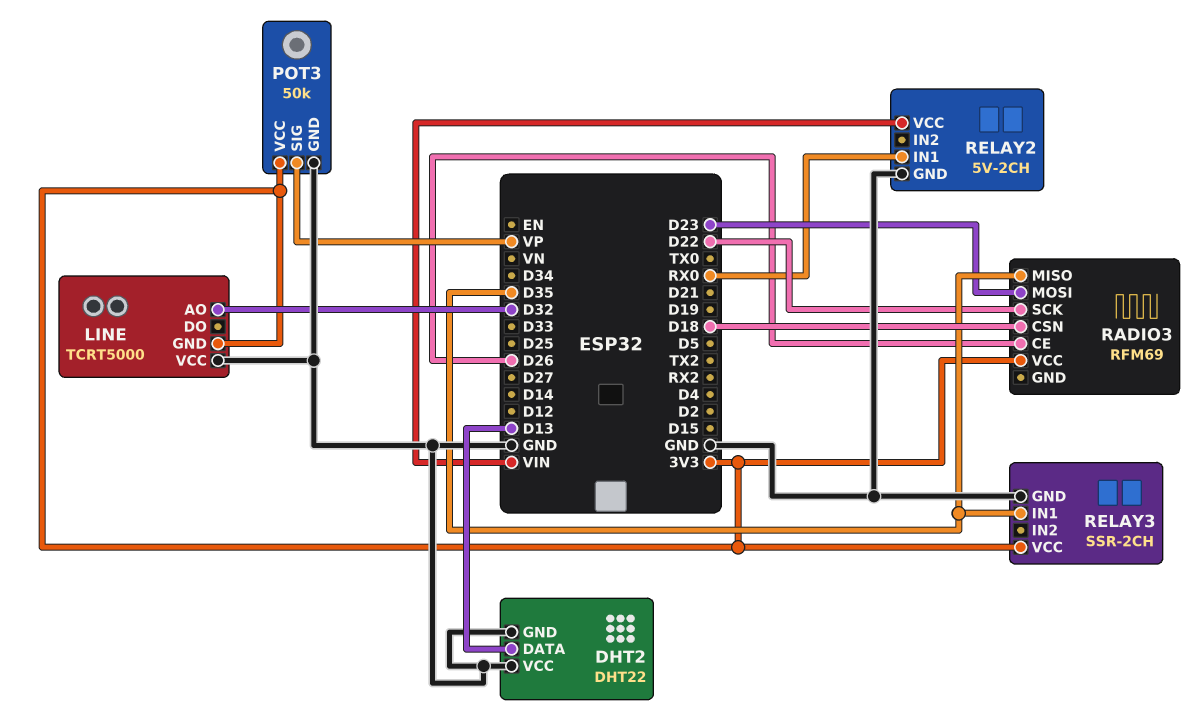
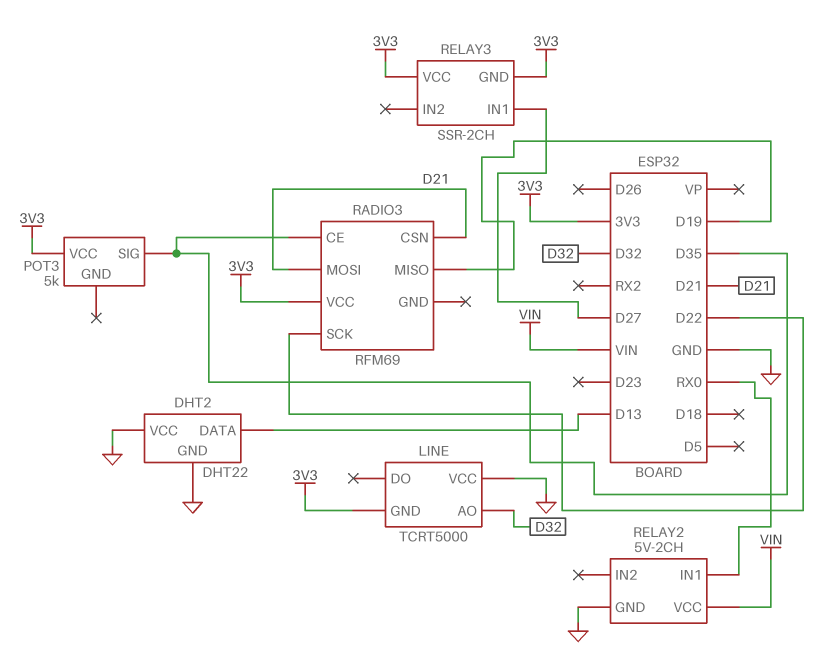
POT3: 50k -> 5k
POT3 pin GND: GND -> none
POT3 pin SIG: VP -> D35
RADIO3 pin CE: D26 -> D35
RADIO3 pin CSN: D18 -> D21
RADIO3 pin MISO: D35 -> D19
RADIO3 pin MOSI: D23 -> D21
RELAY3 pin GND: GND -> 3V3
RELAY3 pin IN1: D35 -> D27

